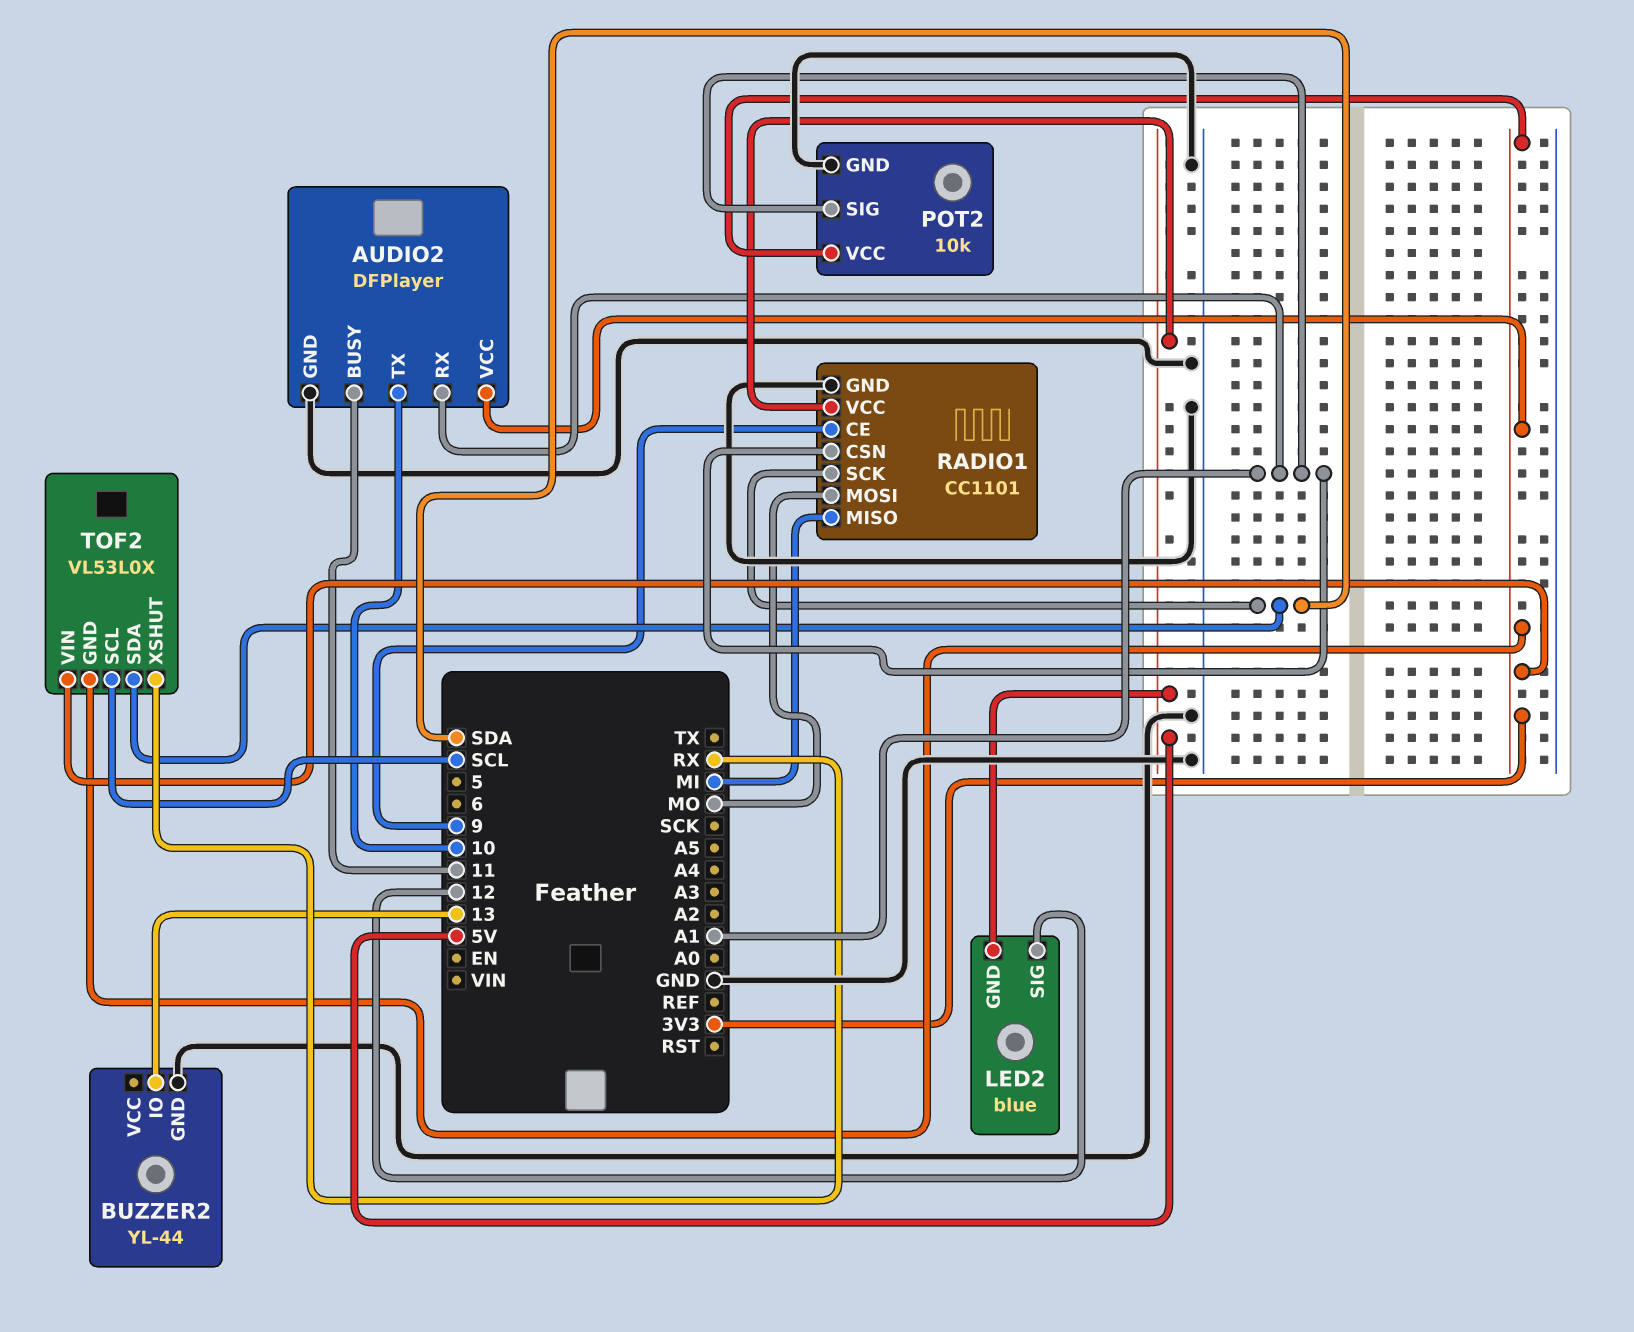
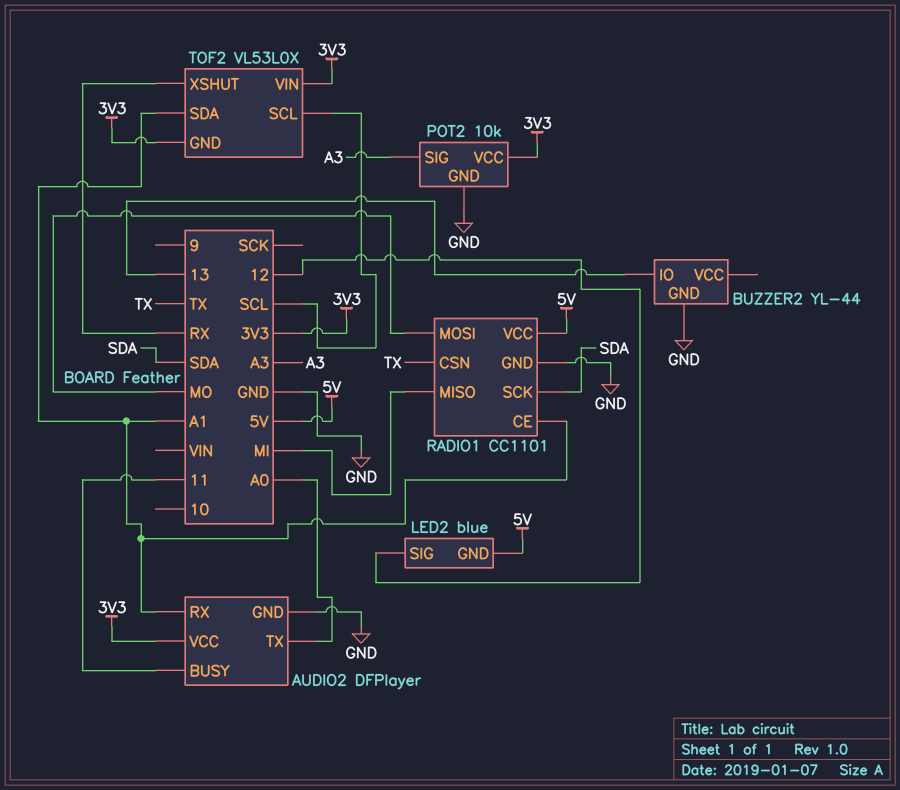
AUDIO2 pin TX: 10 -> A0
POT2 pin SIG: A1 -> A3
RADIO1 pin CE: 9 -> A1
RADIO1 pin CSN: A1 -> TX
TOF2 pin SDA: SDA -> A1

